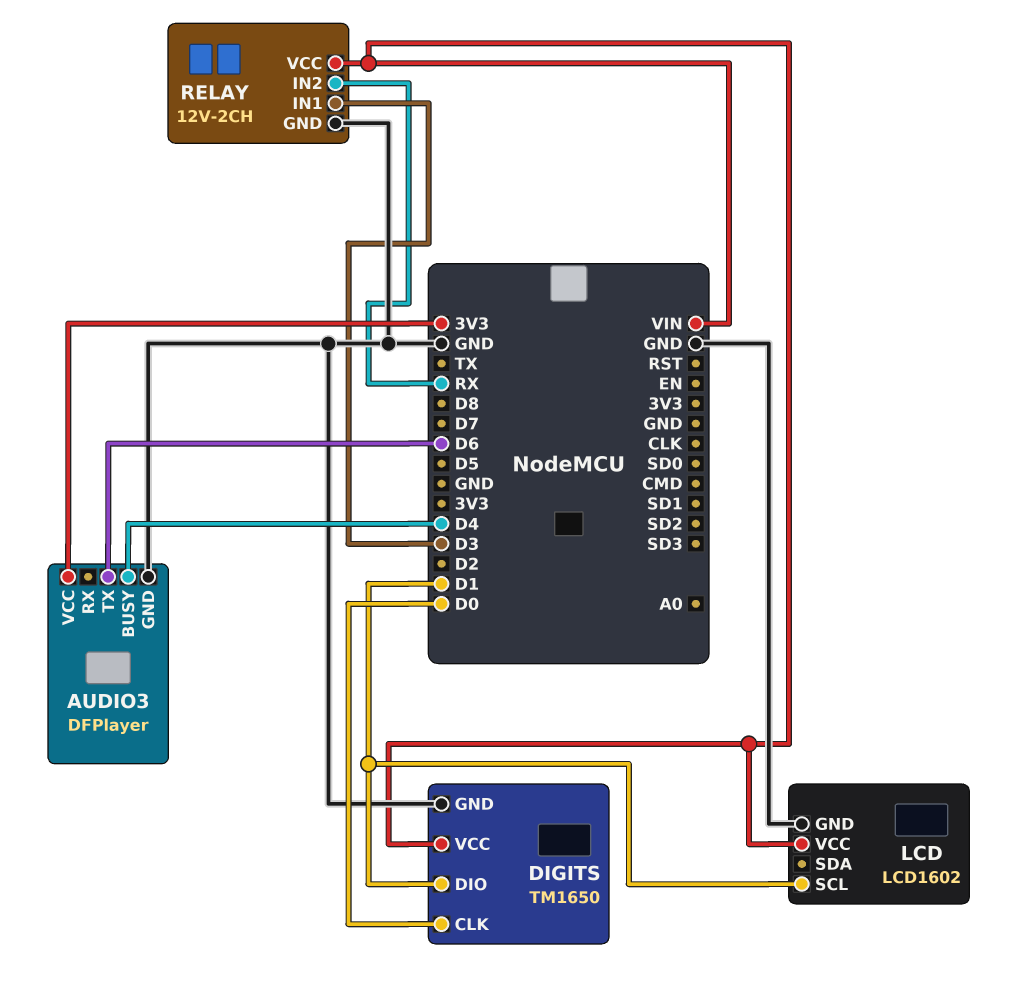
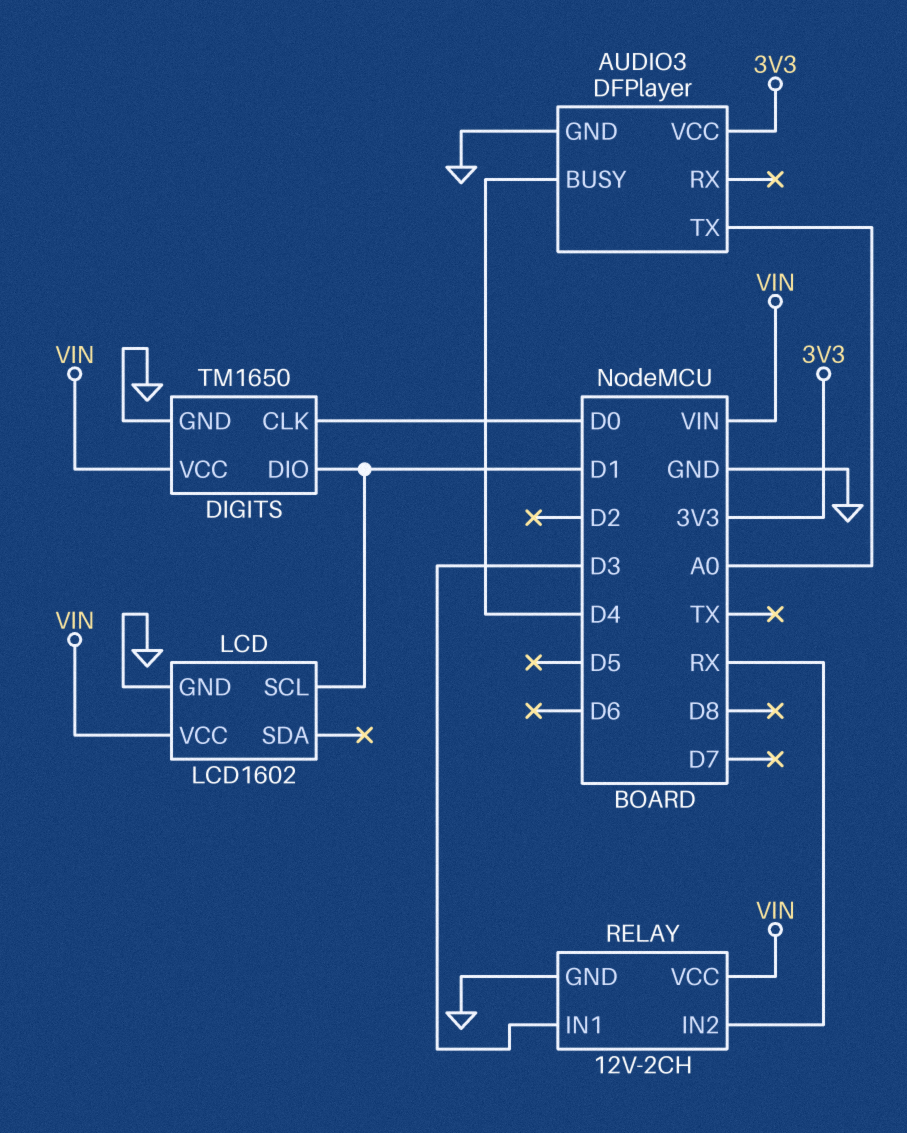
AUDIO3 pin TX: D6 -> A0

